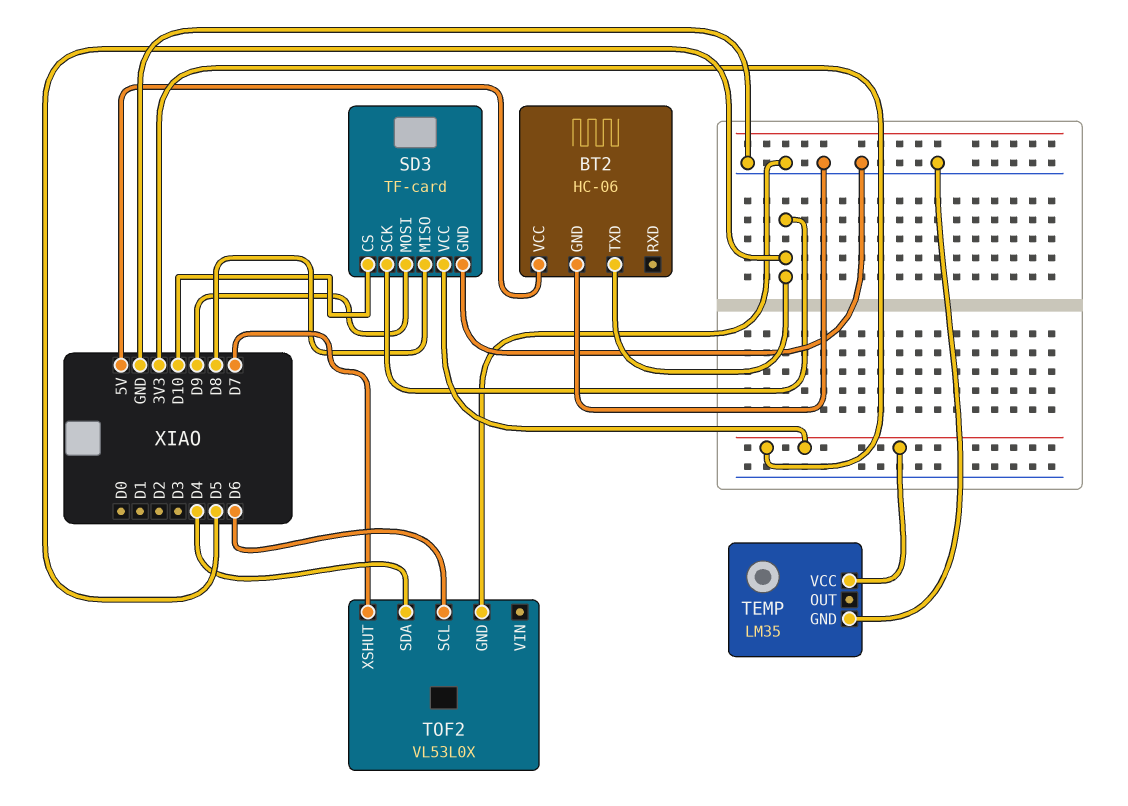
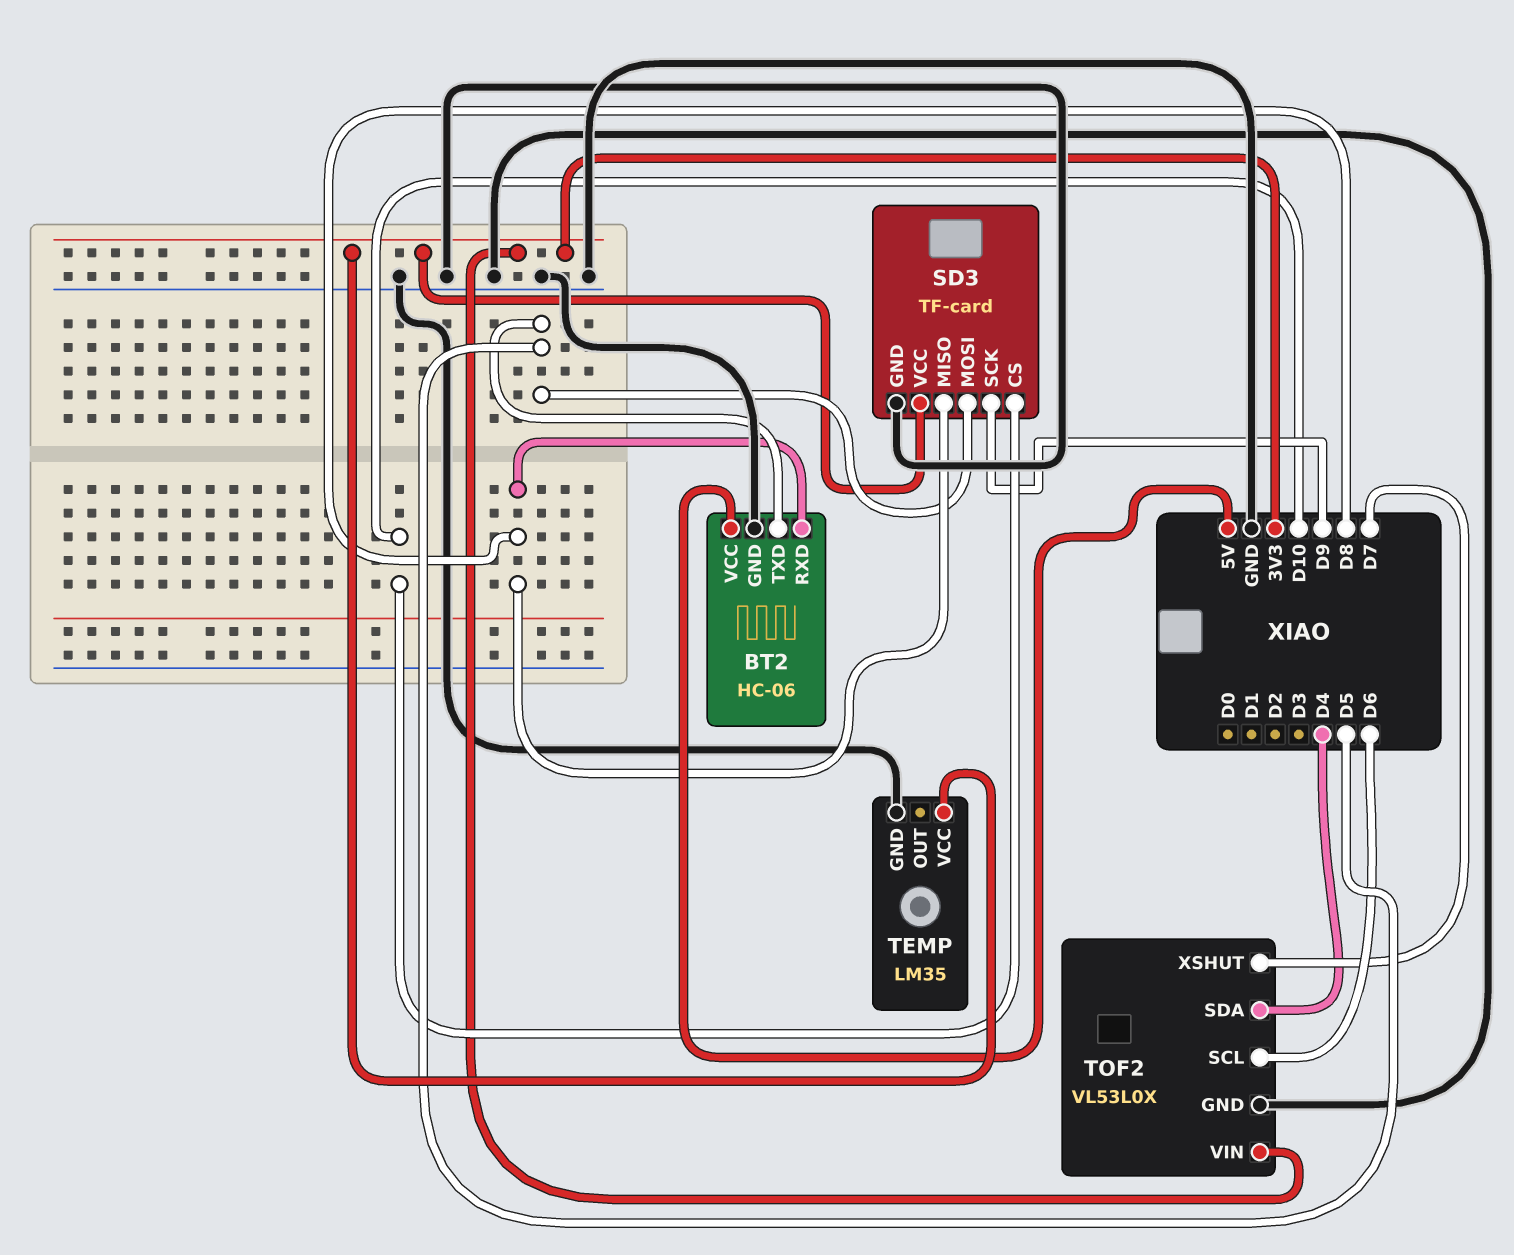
BT2 pin RXD: none -> D8
SD3 pin MOSI: D9 -> D5
SD3 pin SCK: D5 -> D9
TOF2 pin VIN: none -> 3V3

